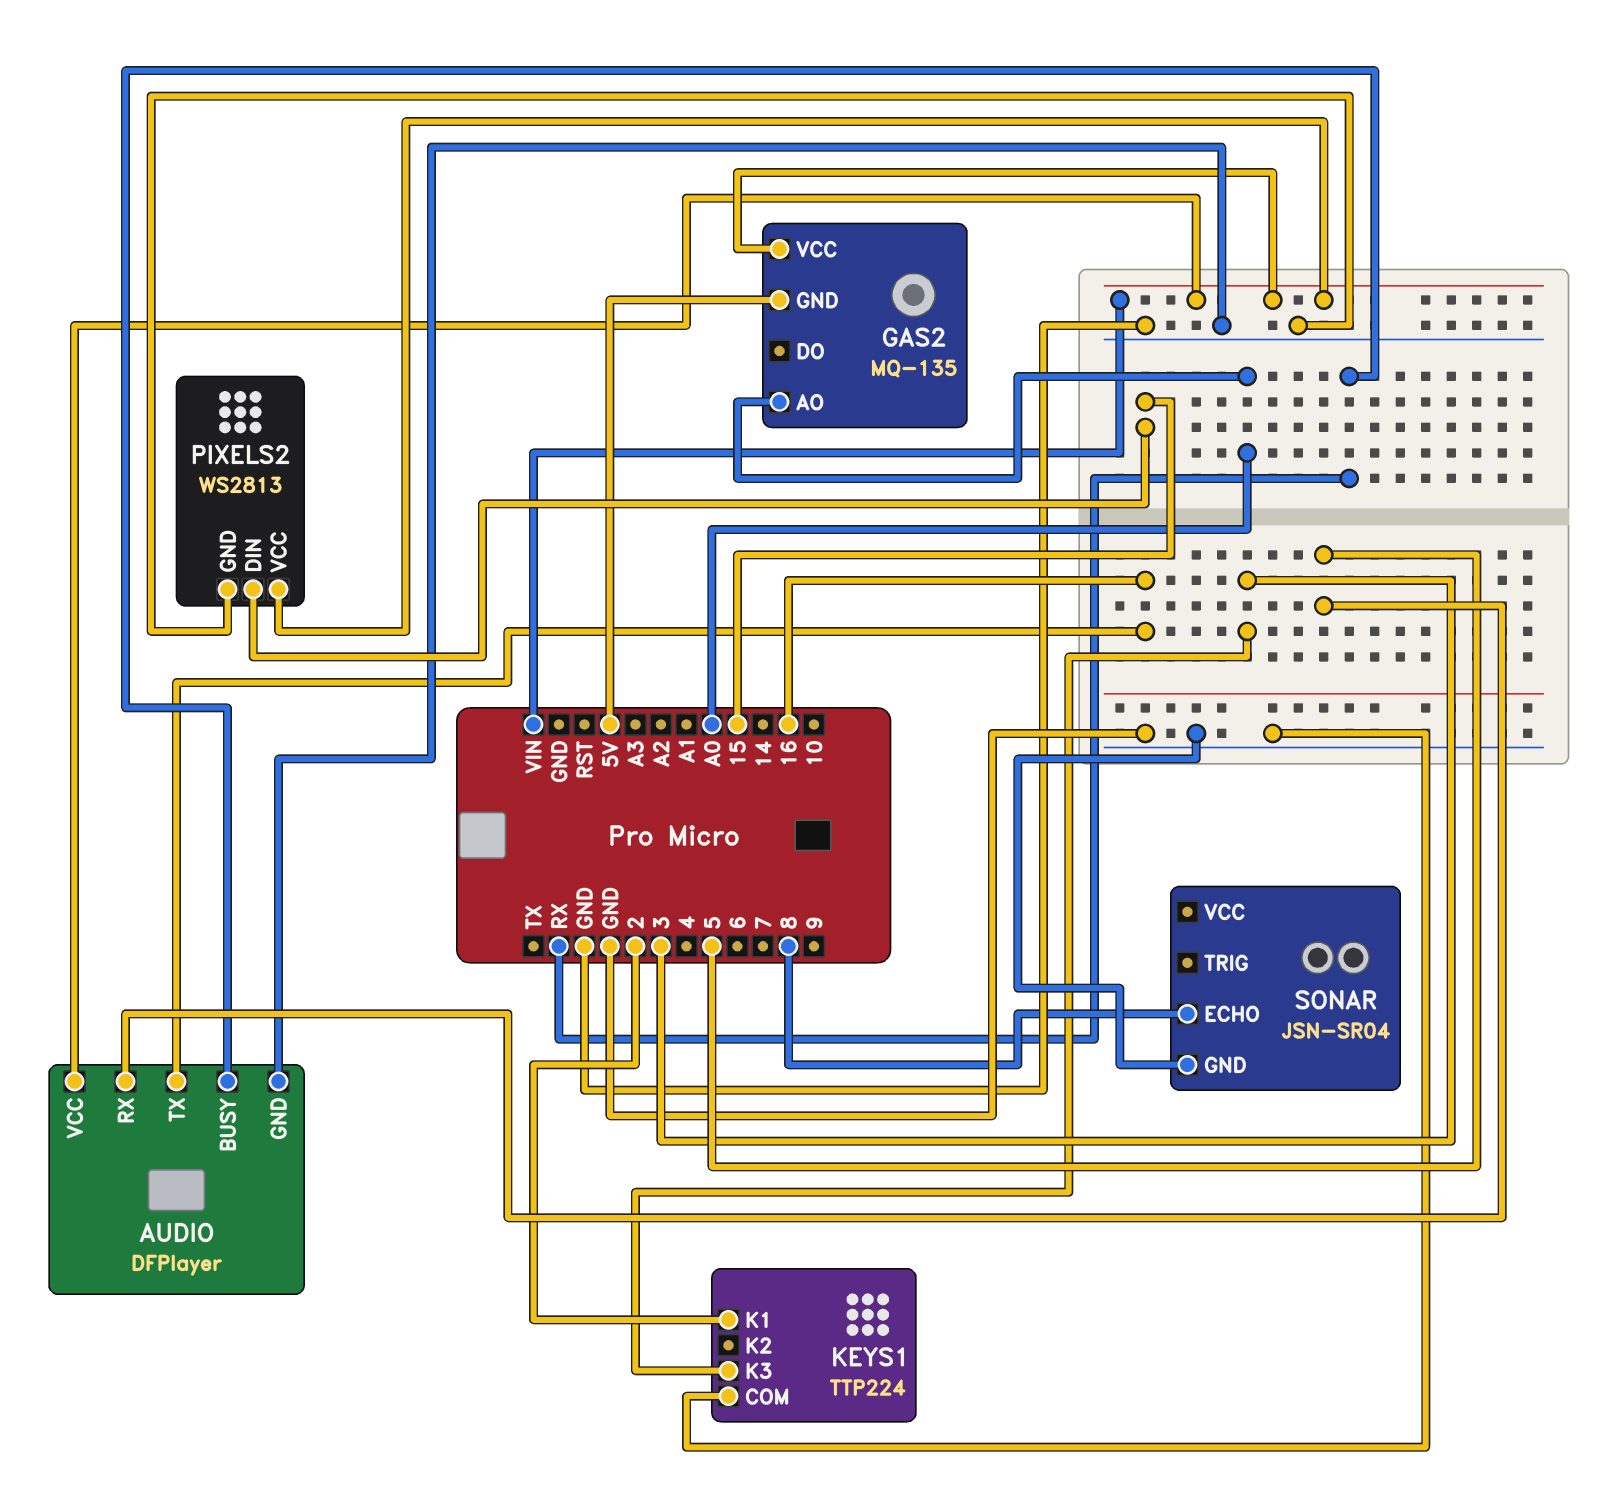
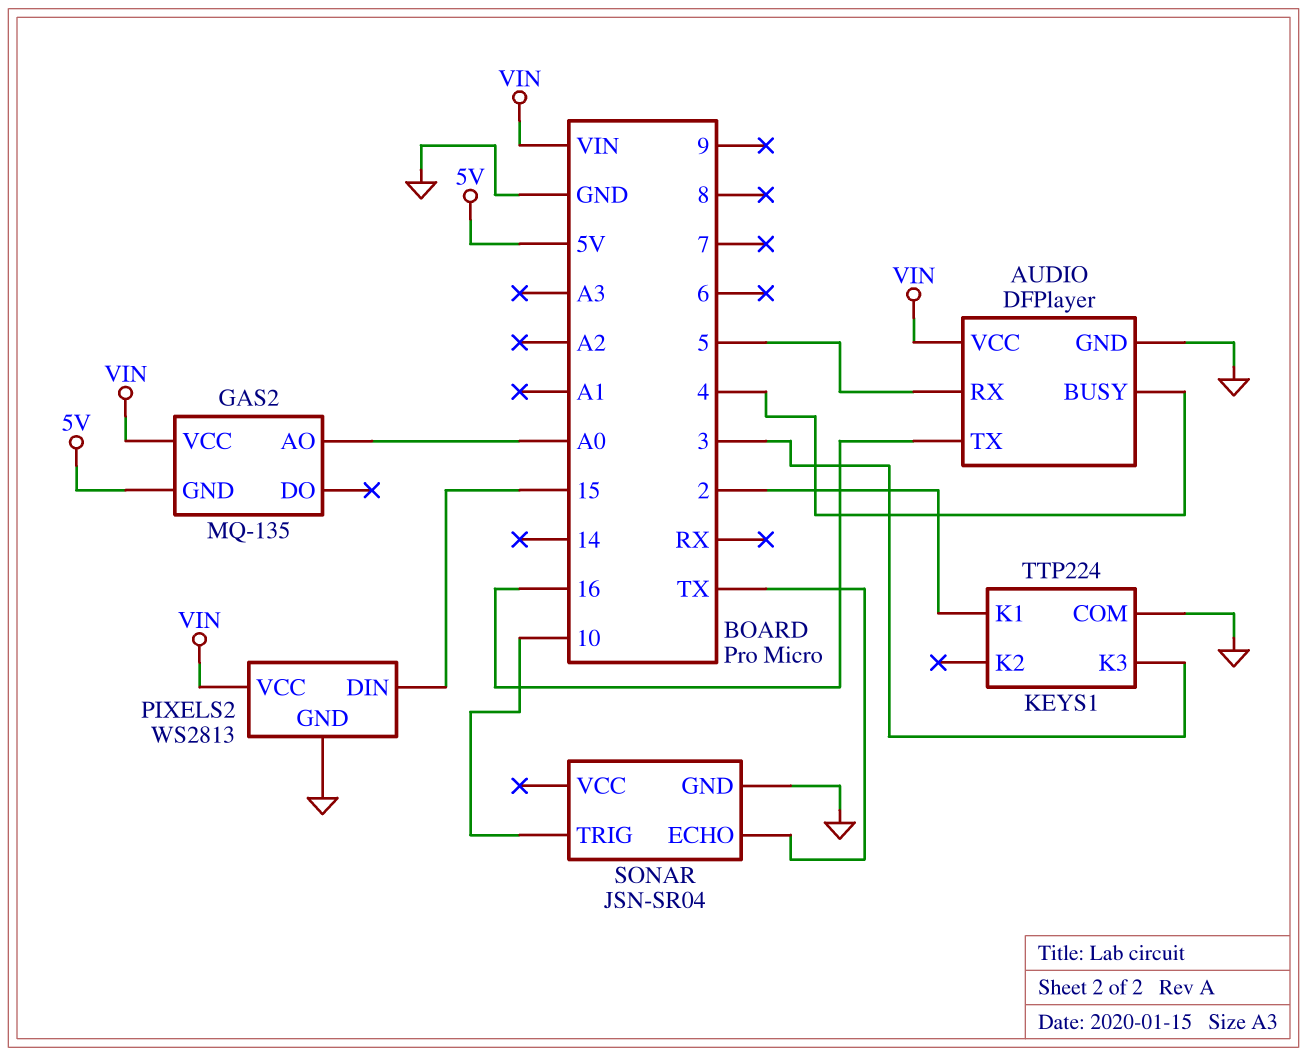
AUDIO pin BUSY: RX -> 4
SONAR pin ECHO: 8 -> TX
SONAR pin TRIG: none -> 10

